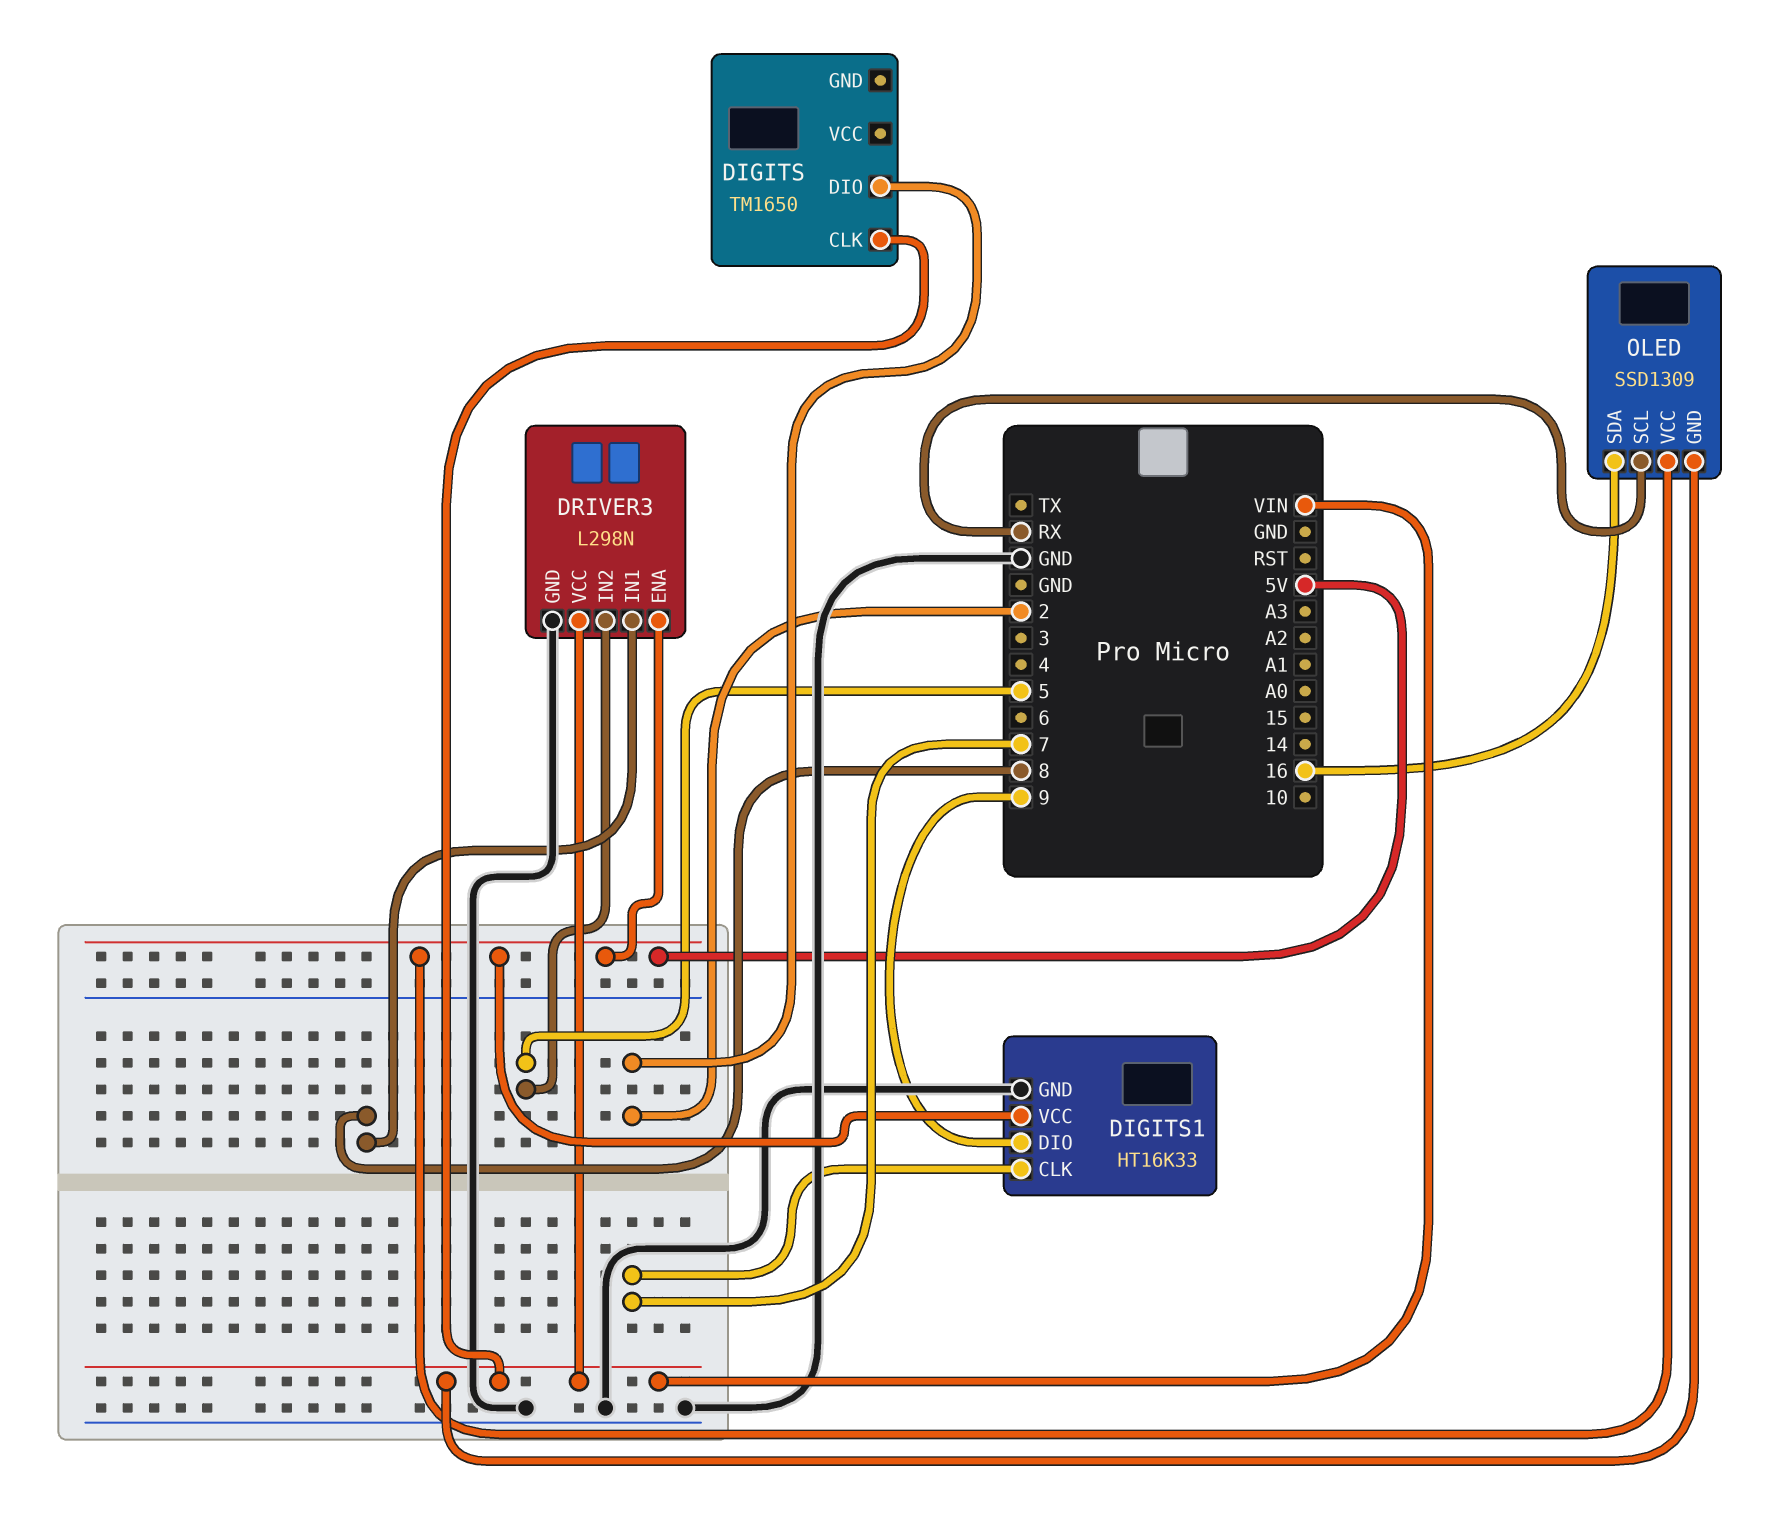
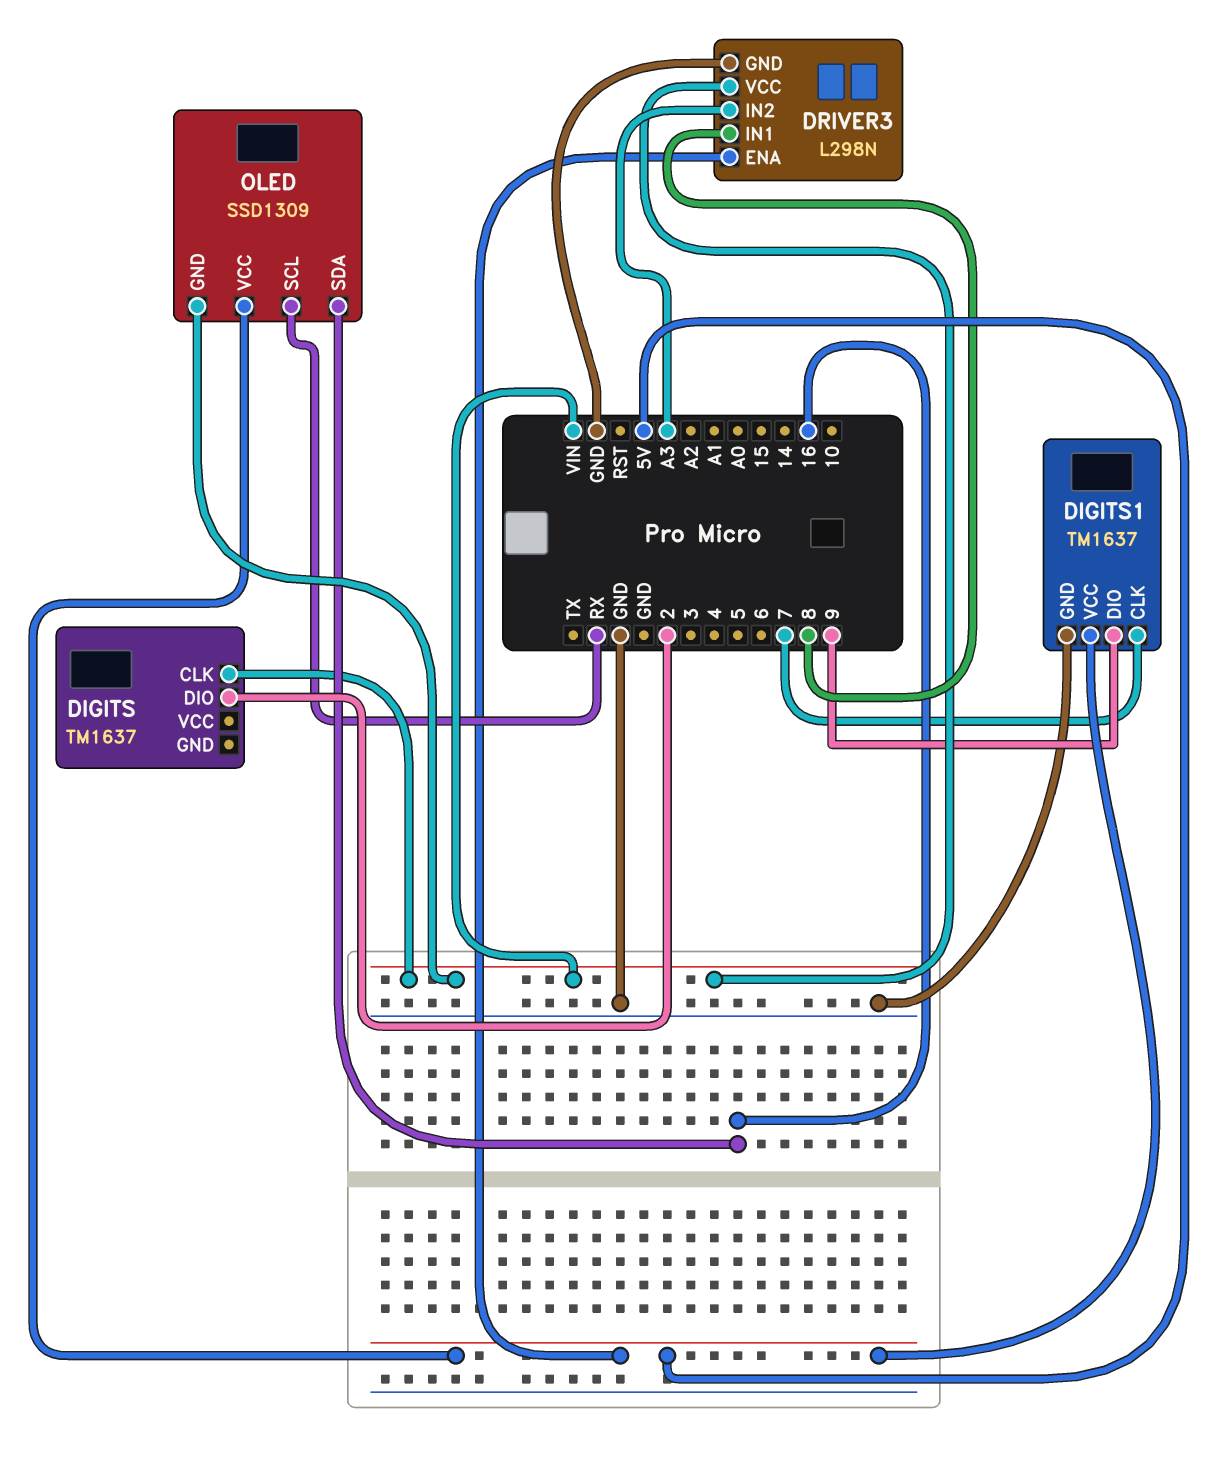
DIGITS: TM1650 -> TM1637
DIGITS1: HT16K33 -> TM1637
DRIVER3 pin IN2: 5 -> A3

